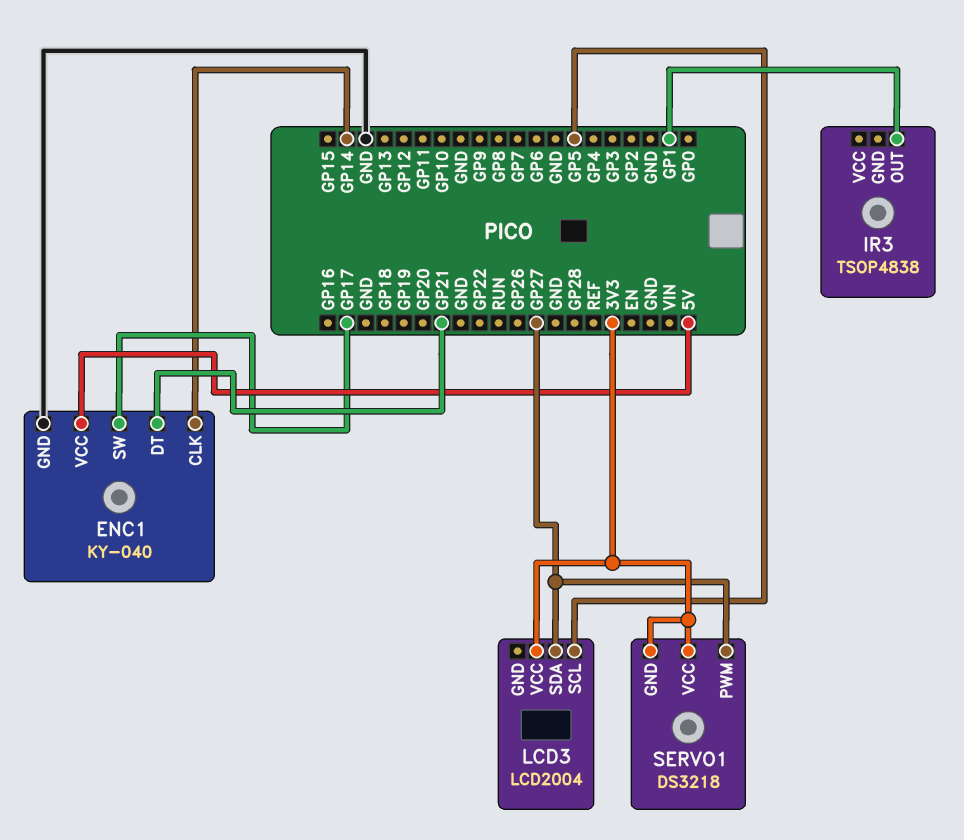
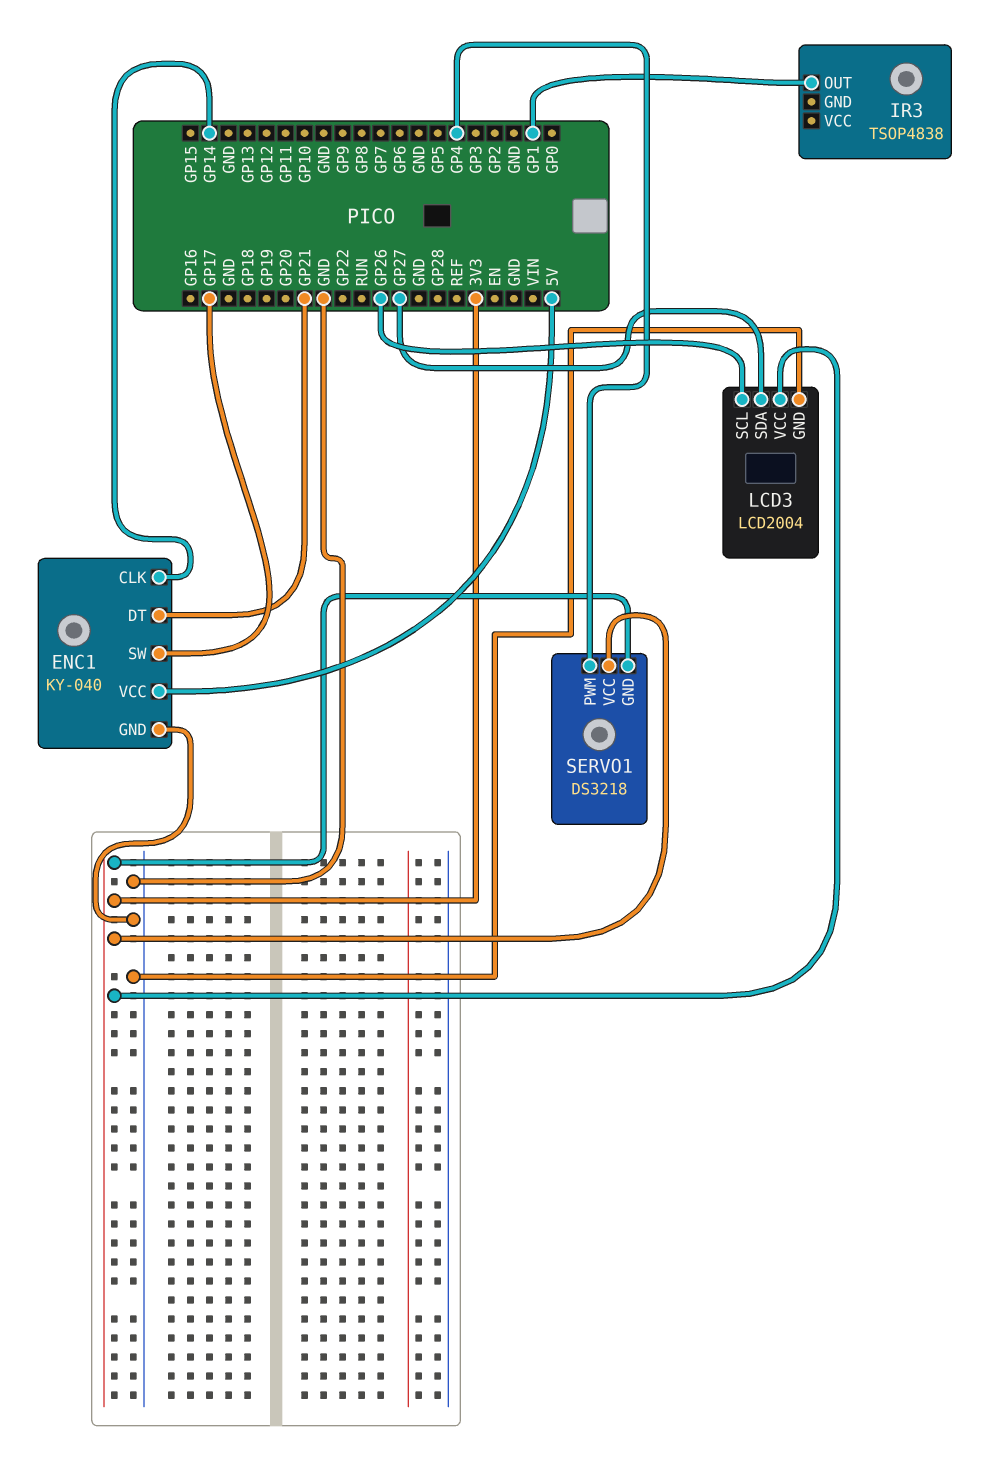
LCD3 pin GND: none -> GND
LCD3 pin SCL: GP5 -> GP26
SERVO1 pin PWM: GP27 -> GP4

